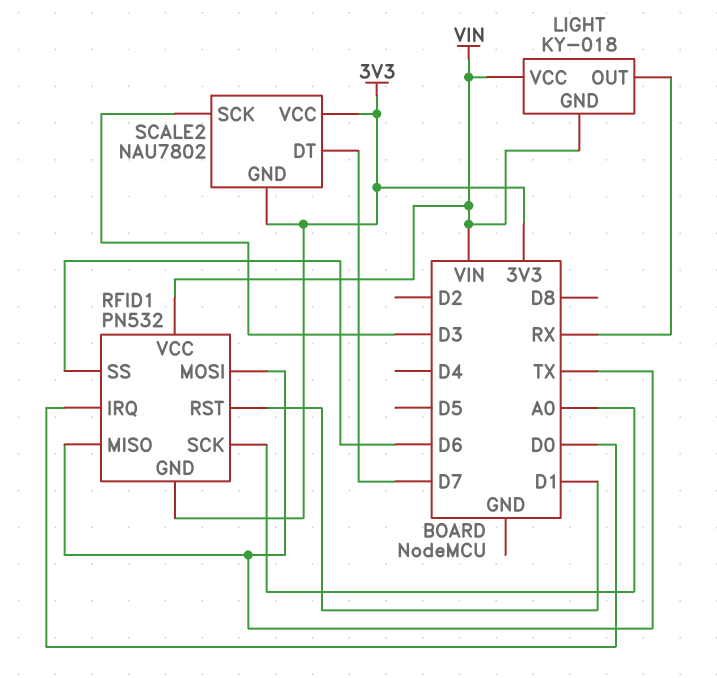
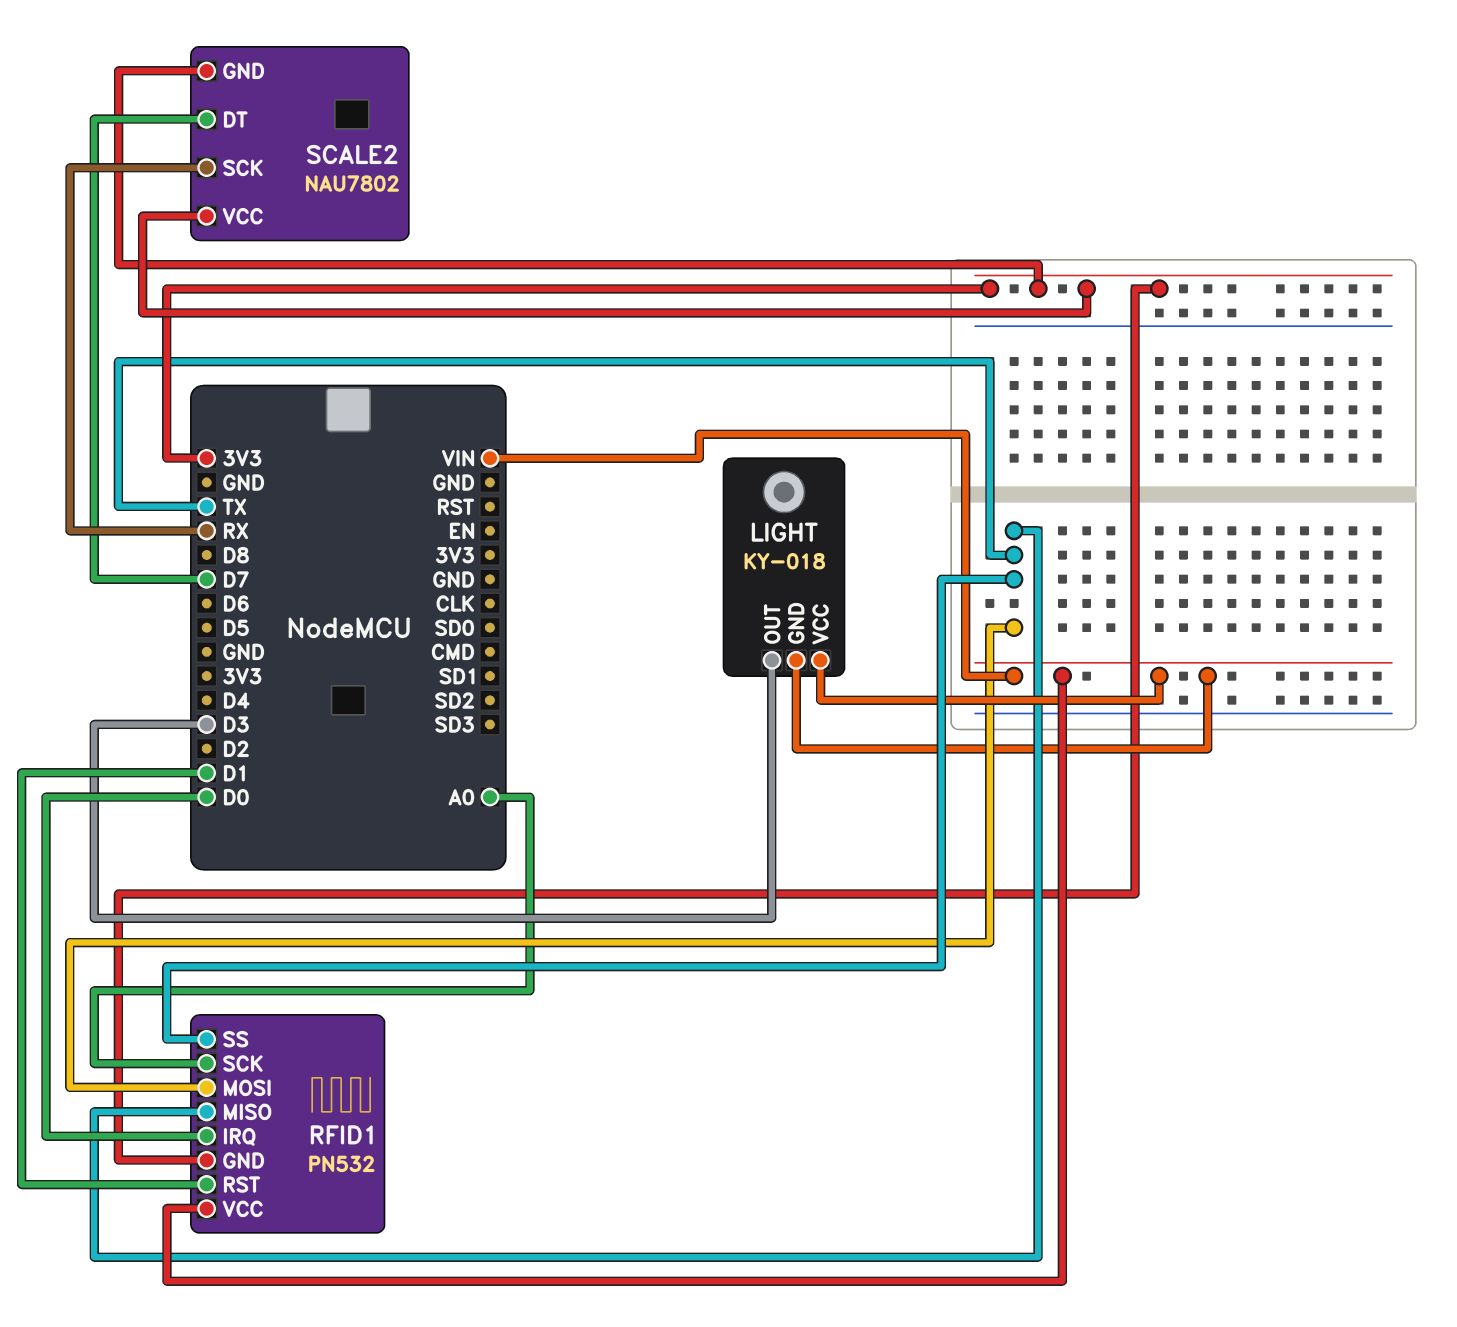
LIGHT pin OUT: RX -> D3
RFID1 pin SS: D6 -> TX
SCALE2 pin SCK: D3 -> RX

